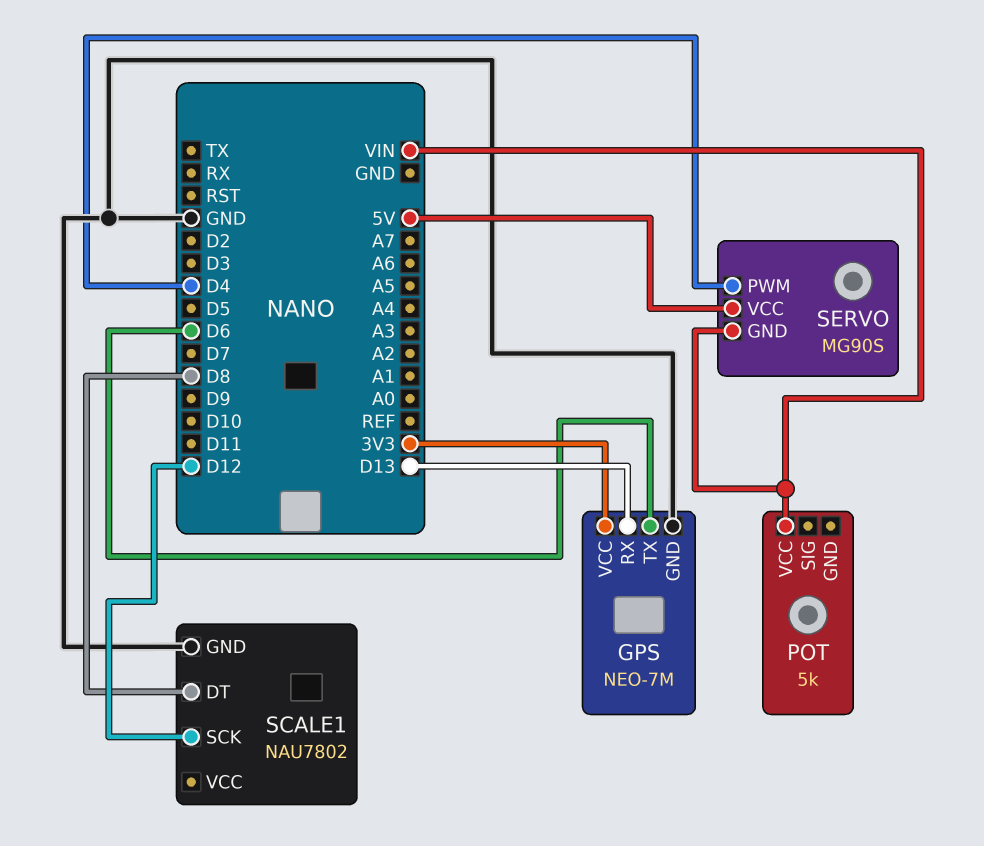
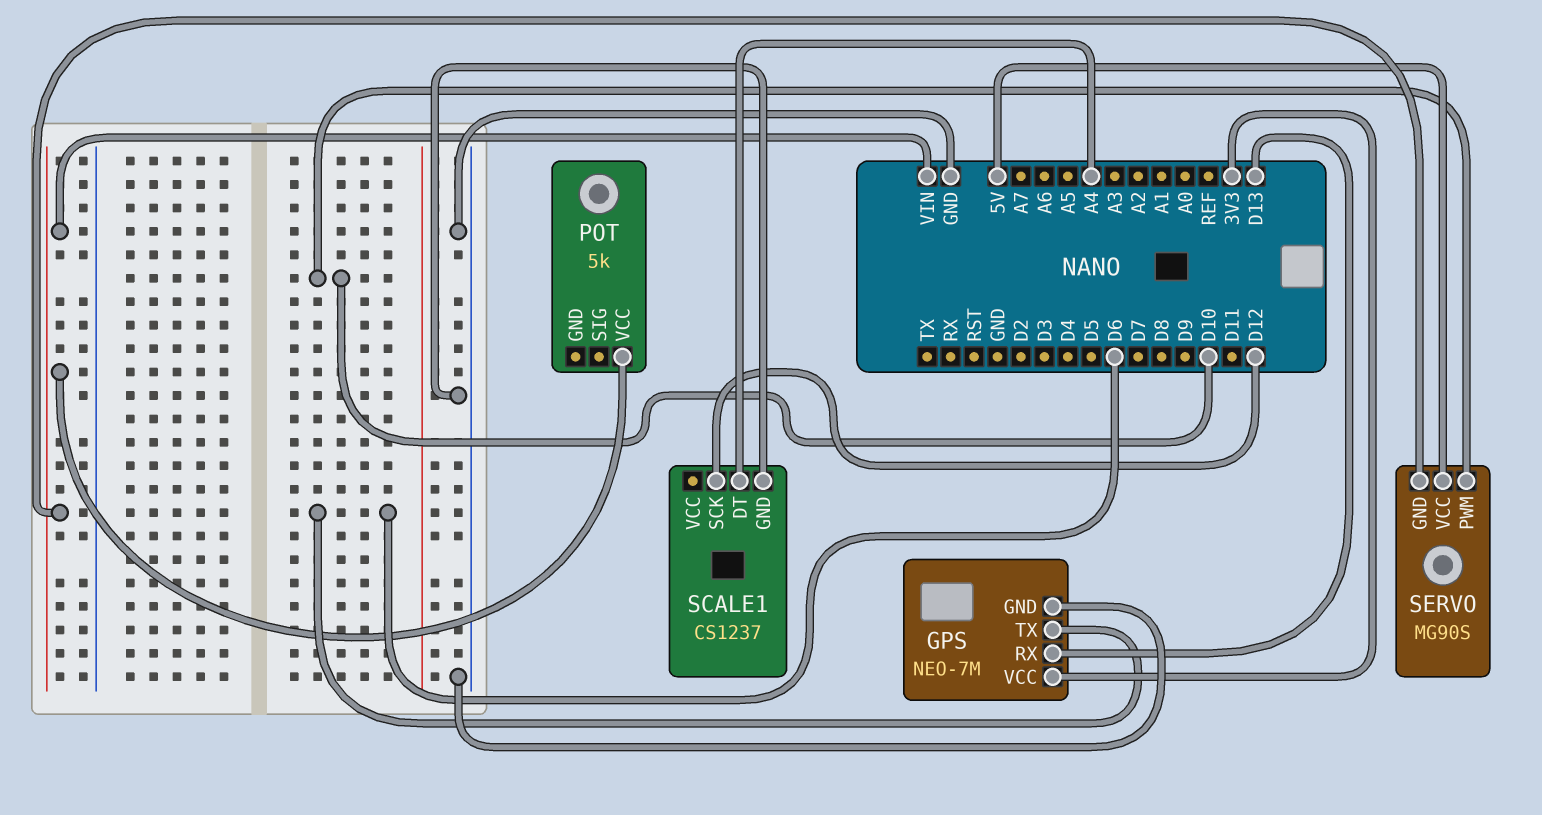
SCALE1: NAU7802 -> CS1237
SCALE1 pin DT: D8 -> A4
SERVO pin PWM: D4 -> D10

